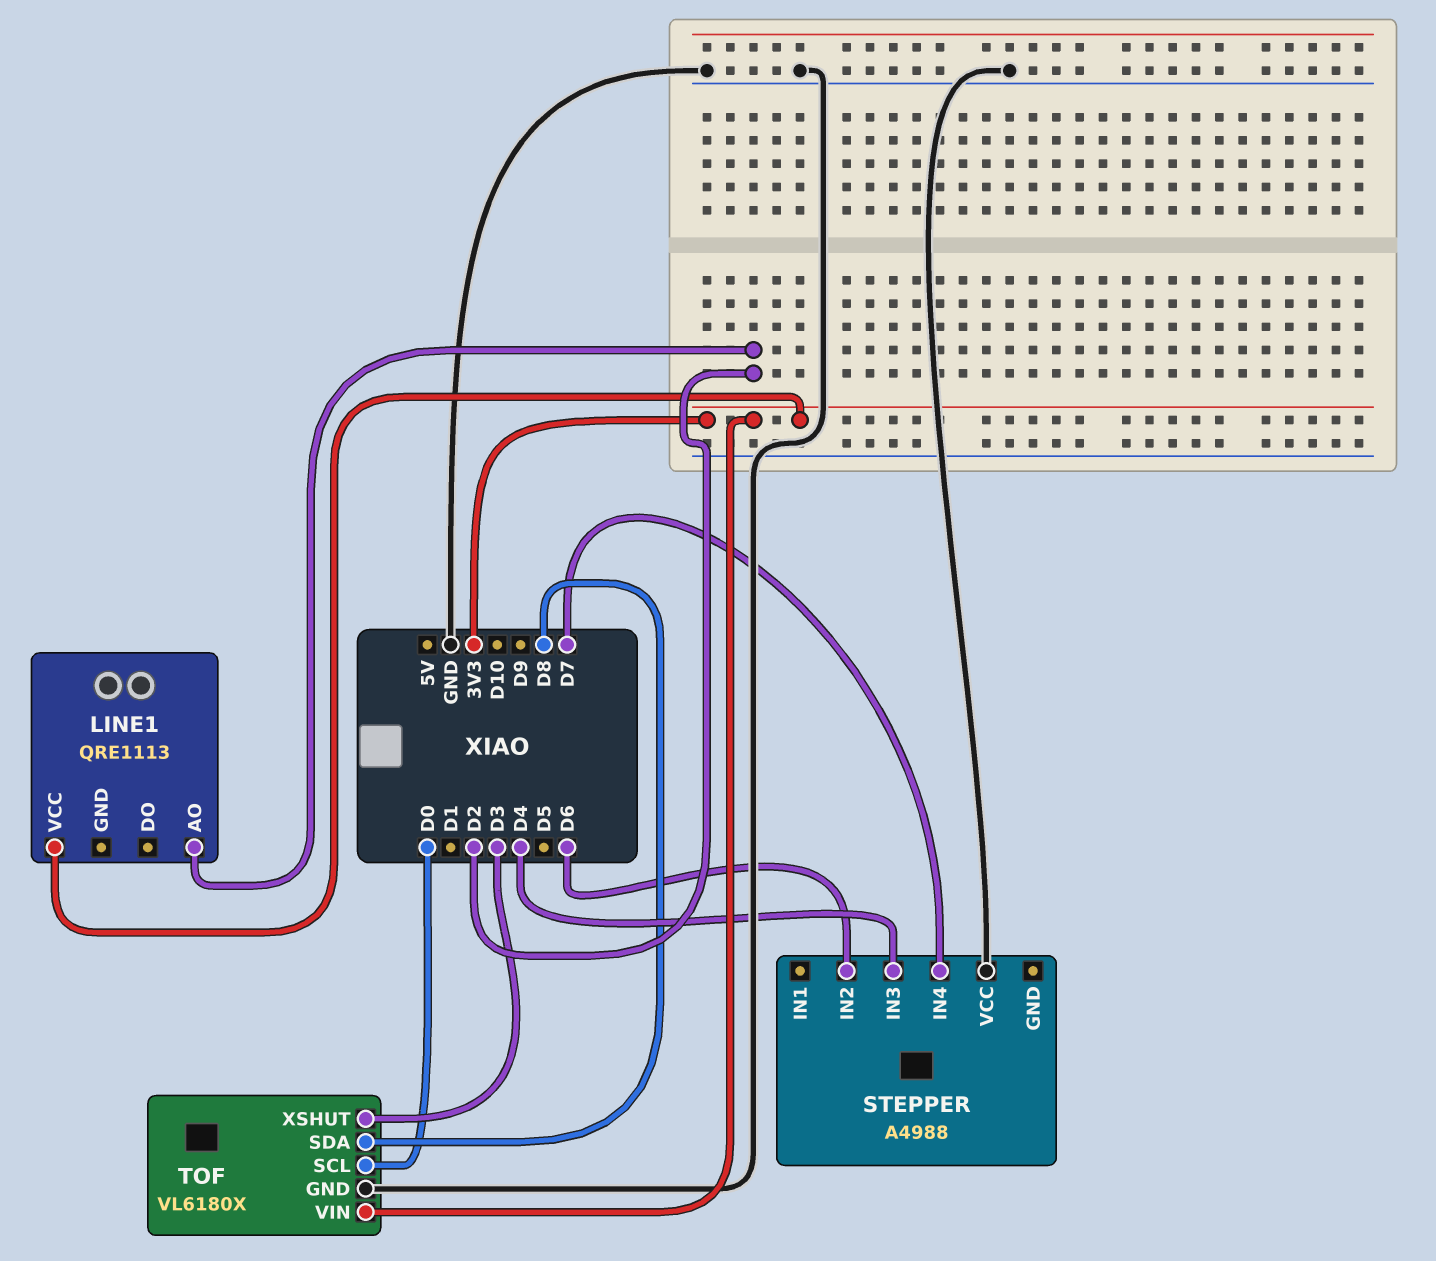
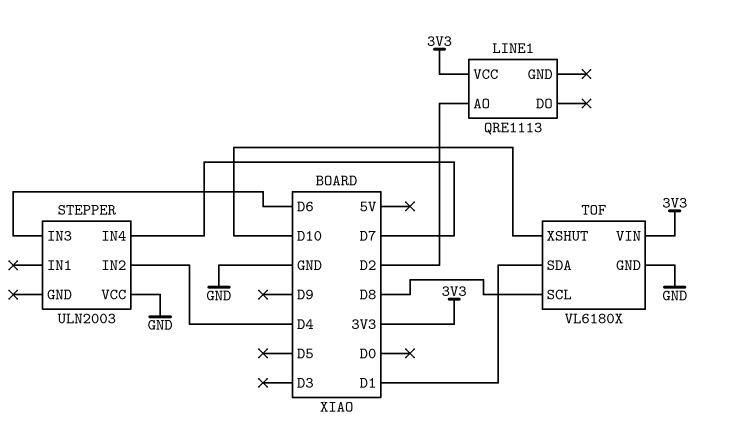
STEPPER: A4988 -> ULN2003
STEPPER pin IN2: D6 -> D4
STEPPER pin IN3: D4 -> D6
TOF pin SCL: D0 -> D8
TOF pin SDA: D8 -> D1
TOF pin XSHUT: D3 -> D10

